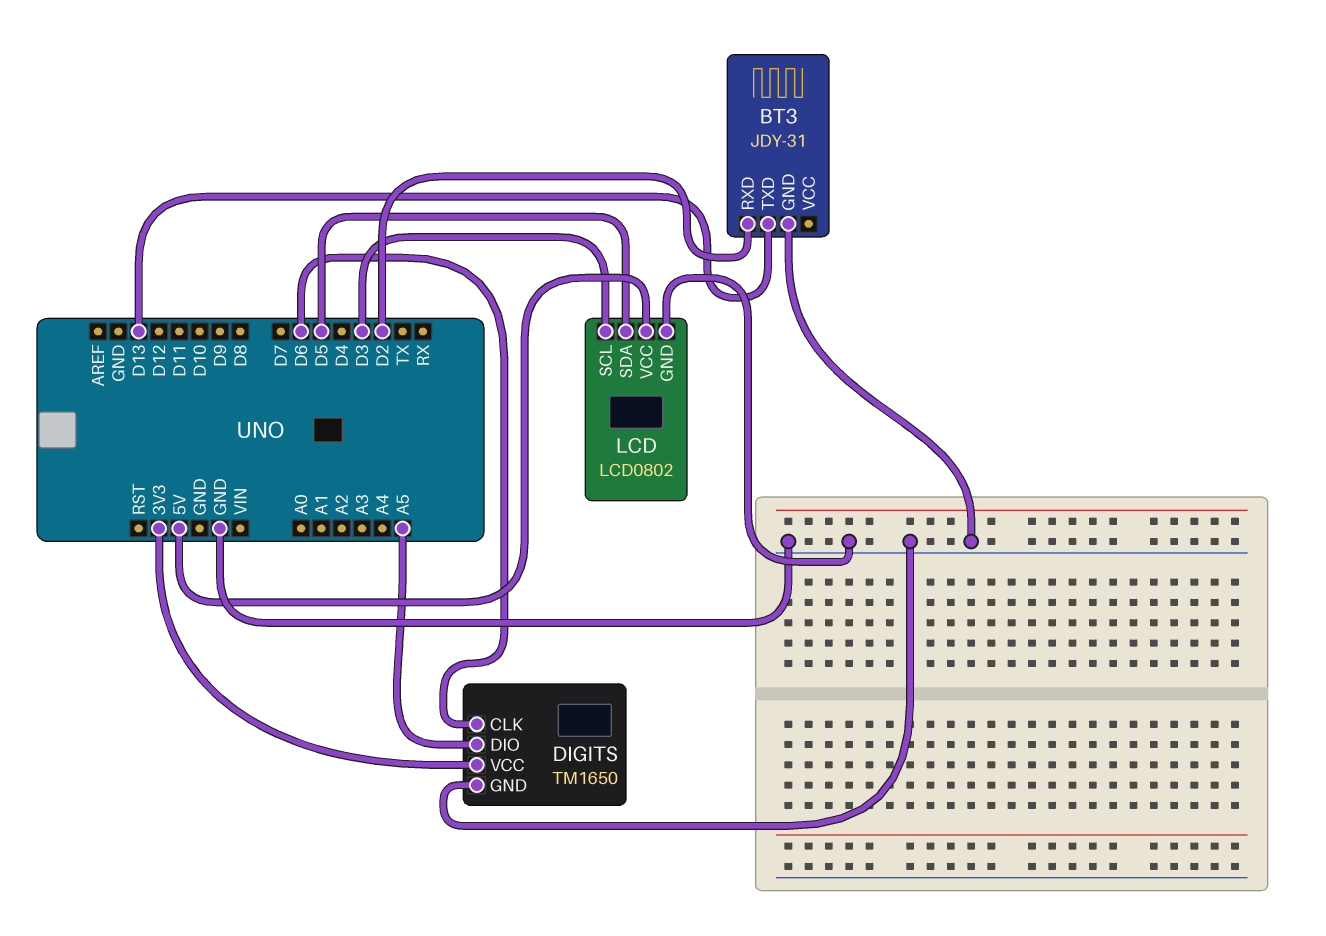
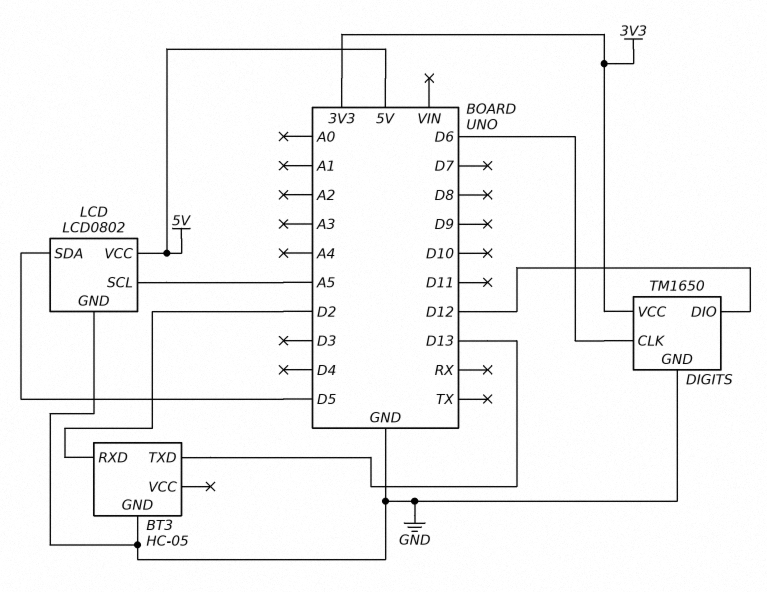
BT3: JDY-31 -> HC-05
DIGITS pin DIO: A5 -> D12
LCD pin SCL: D3 -> A5

